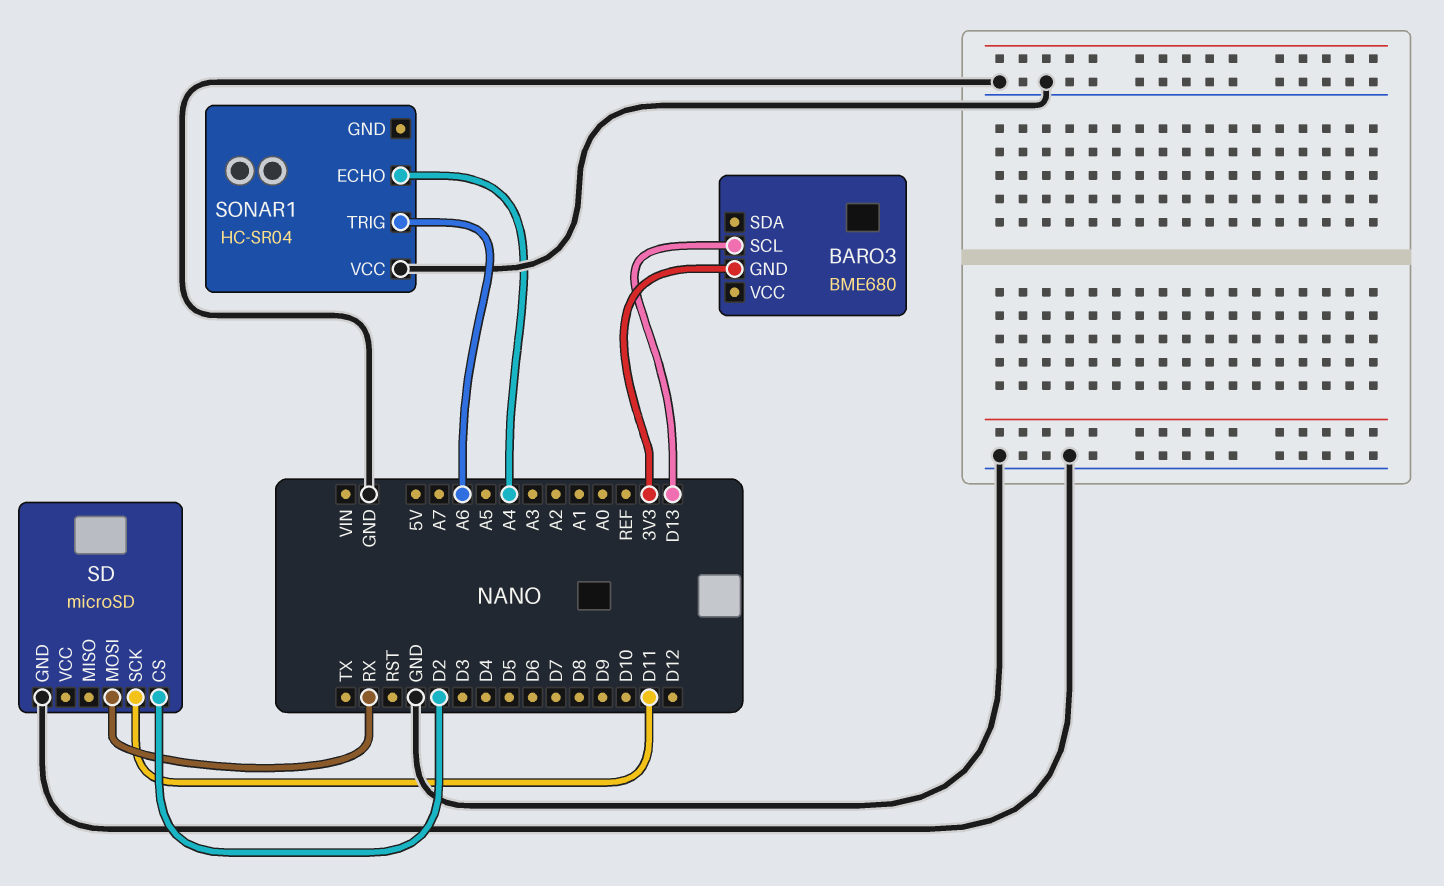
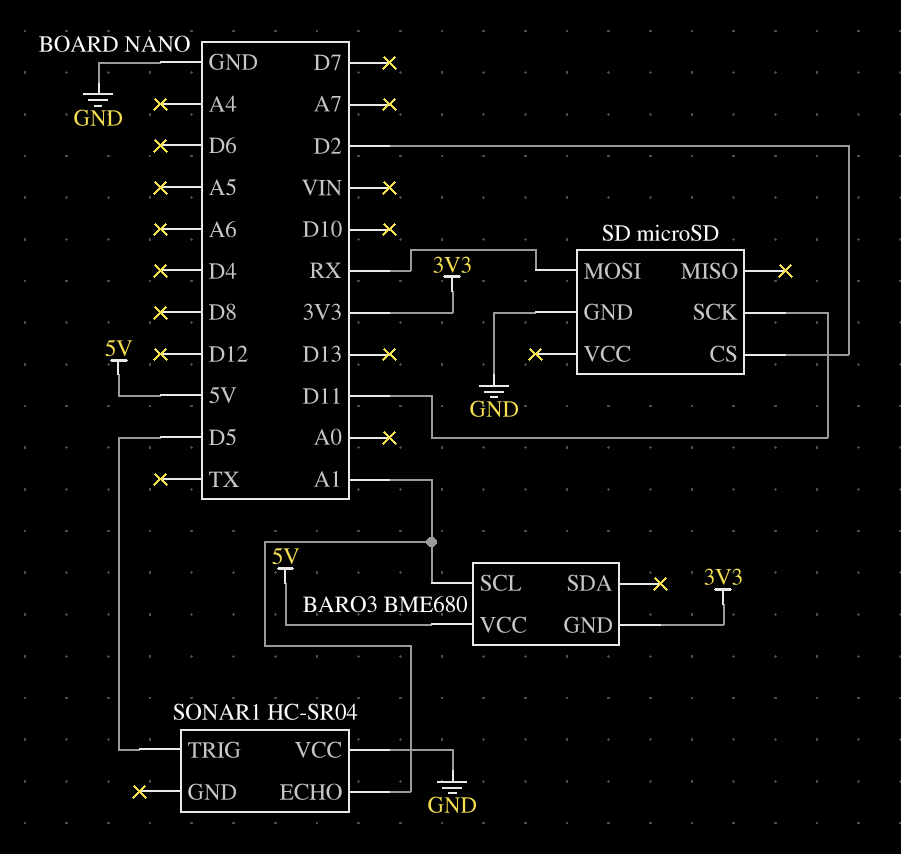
BARO3 pin SCL: D13 -> A1
BARO3 pin VCC: none -> 5V
SONAR1 pin ECHO: A4 -> A1
SONAR1 pin TRIG: A6 -> D5

